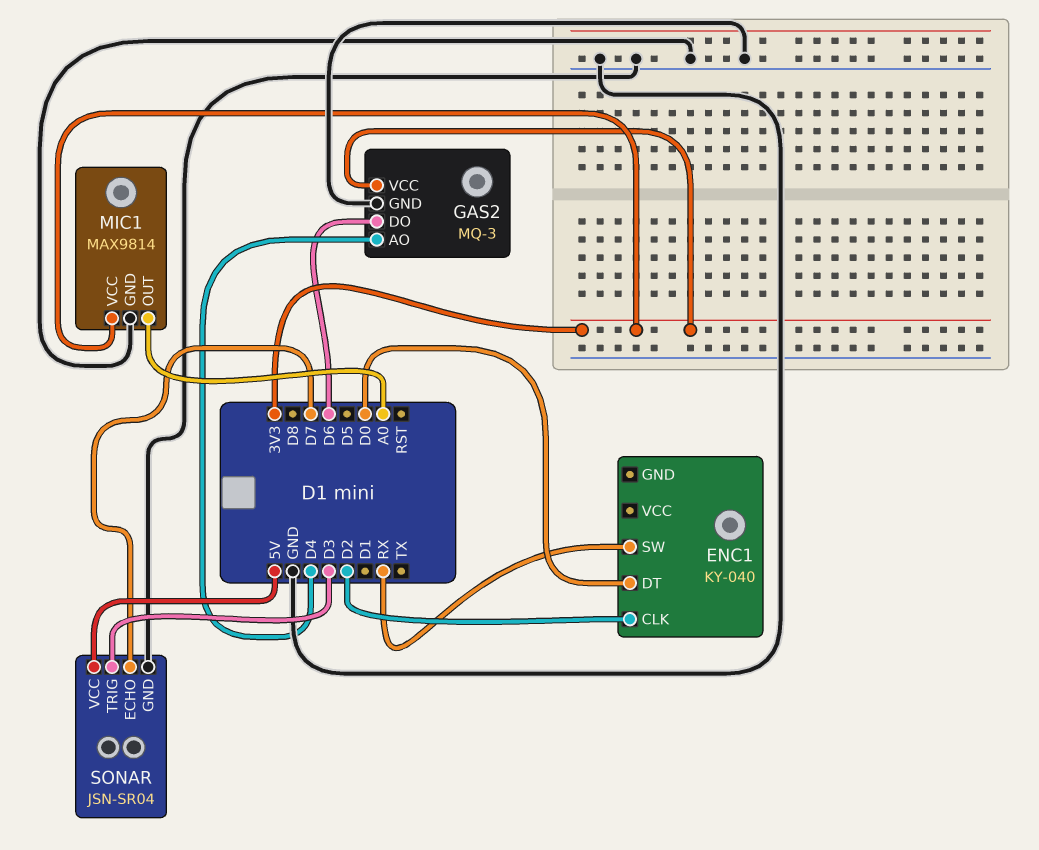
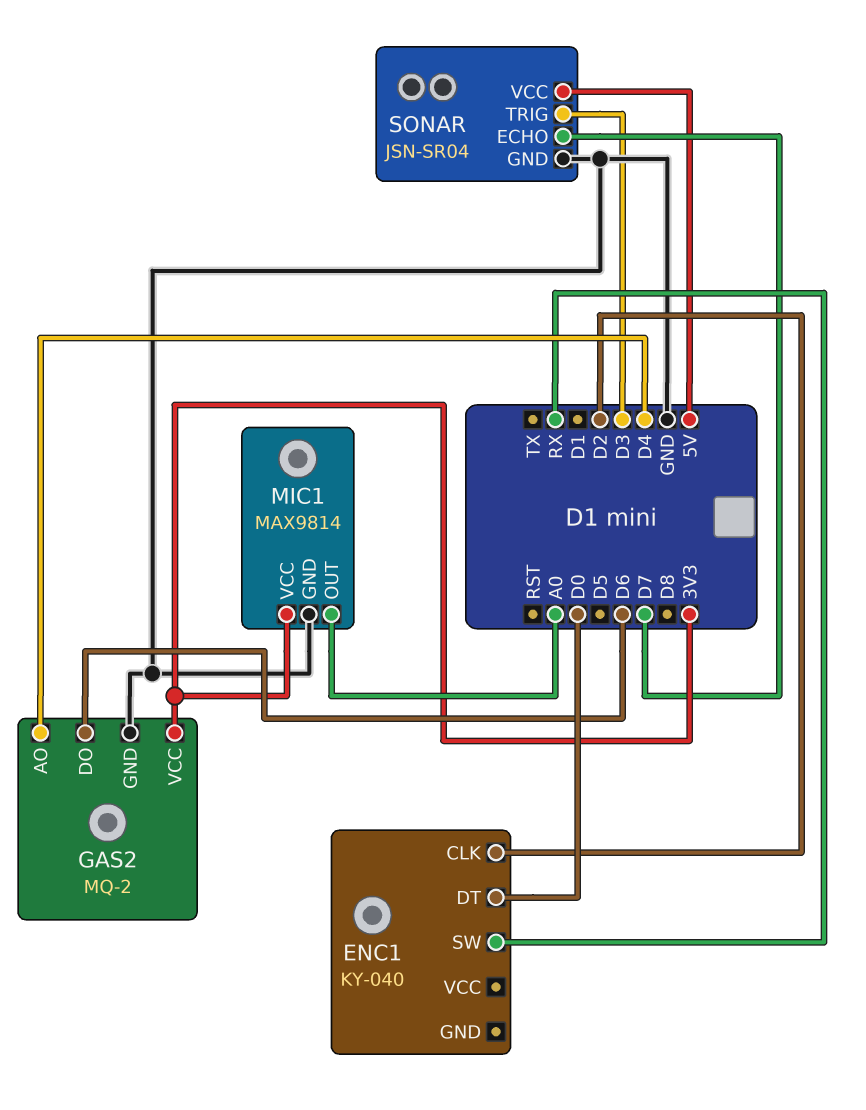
GAS2: MQ-3 -> MQ-2

